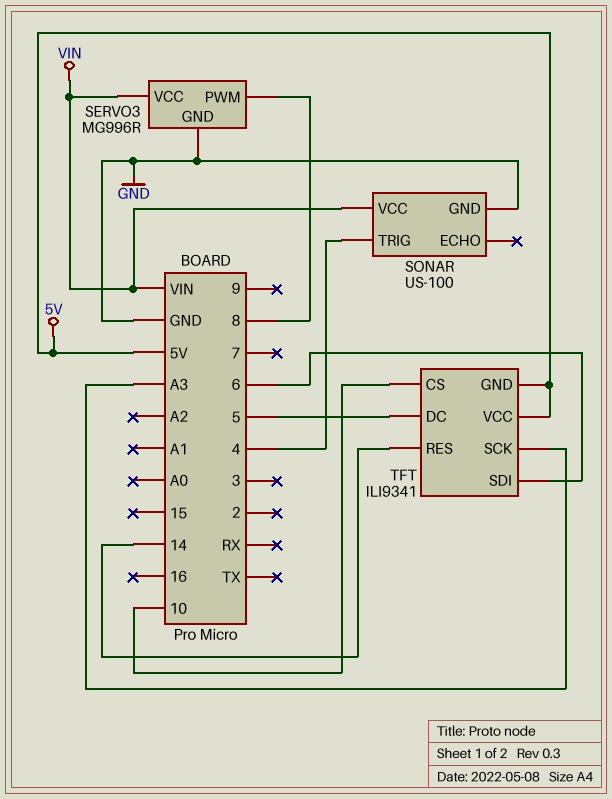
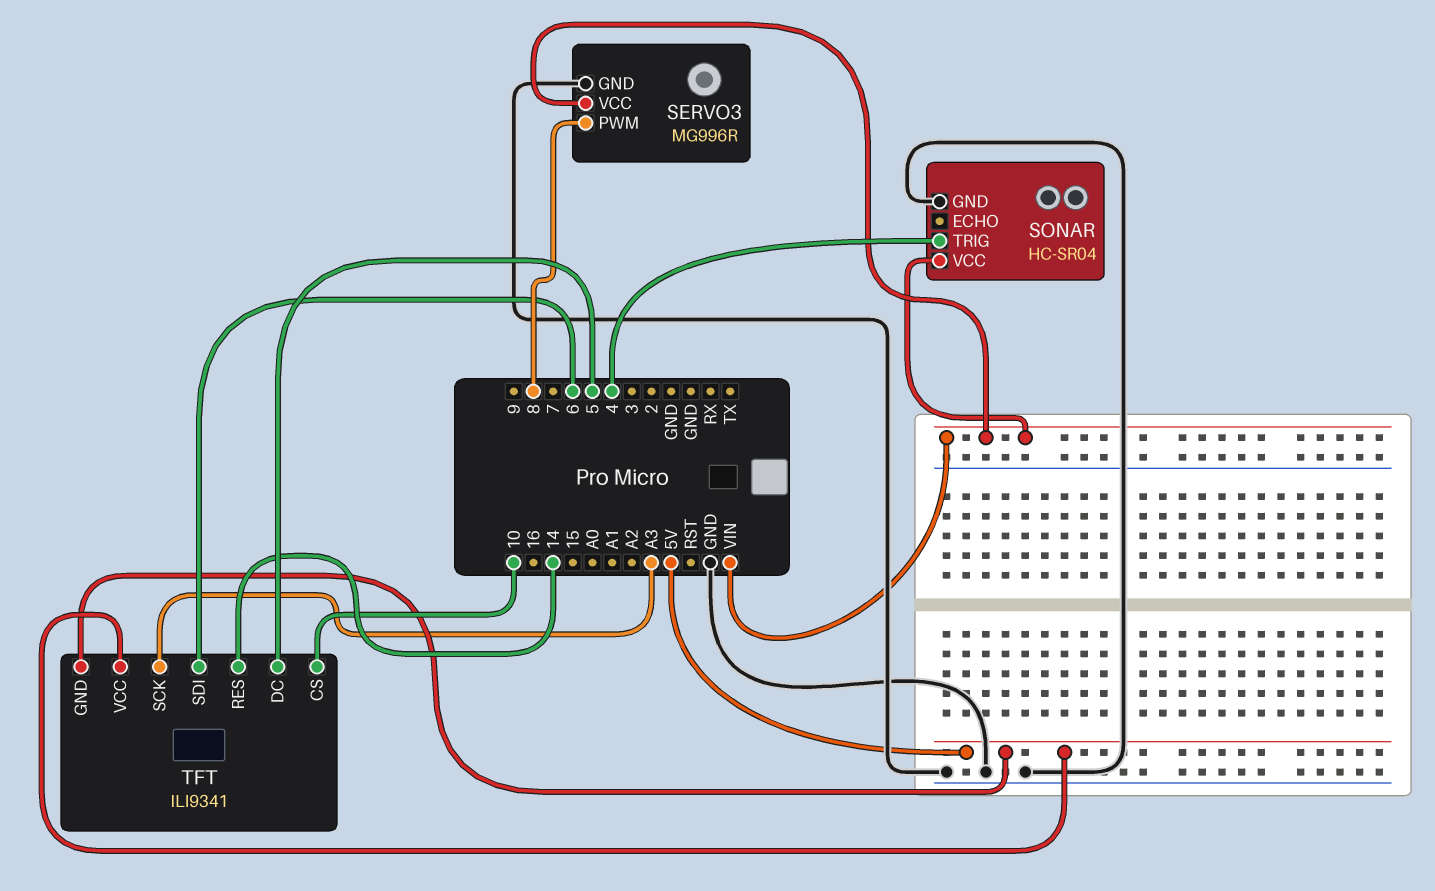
SONAR: US-100 -> HC-SR04

